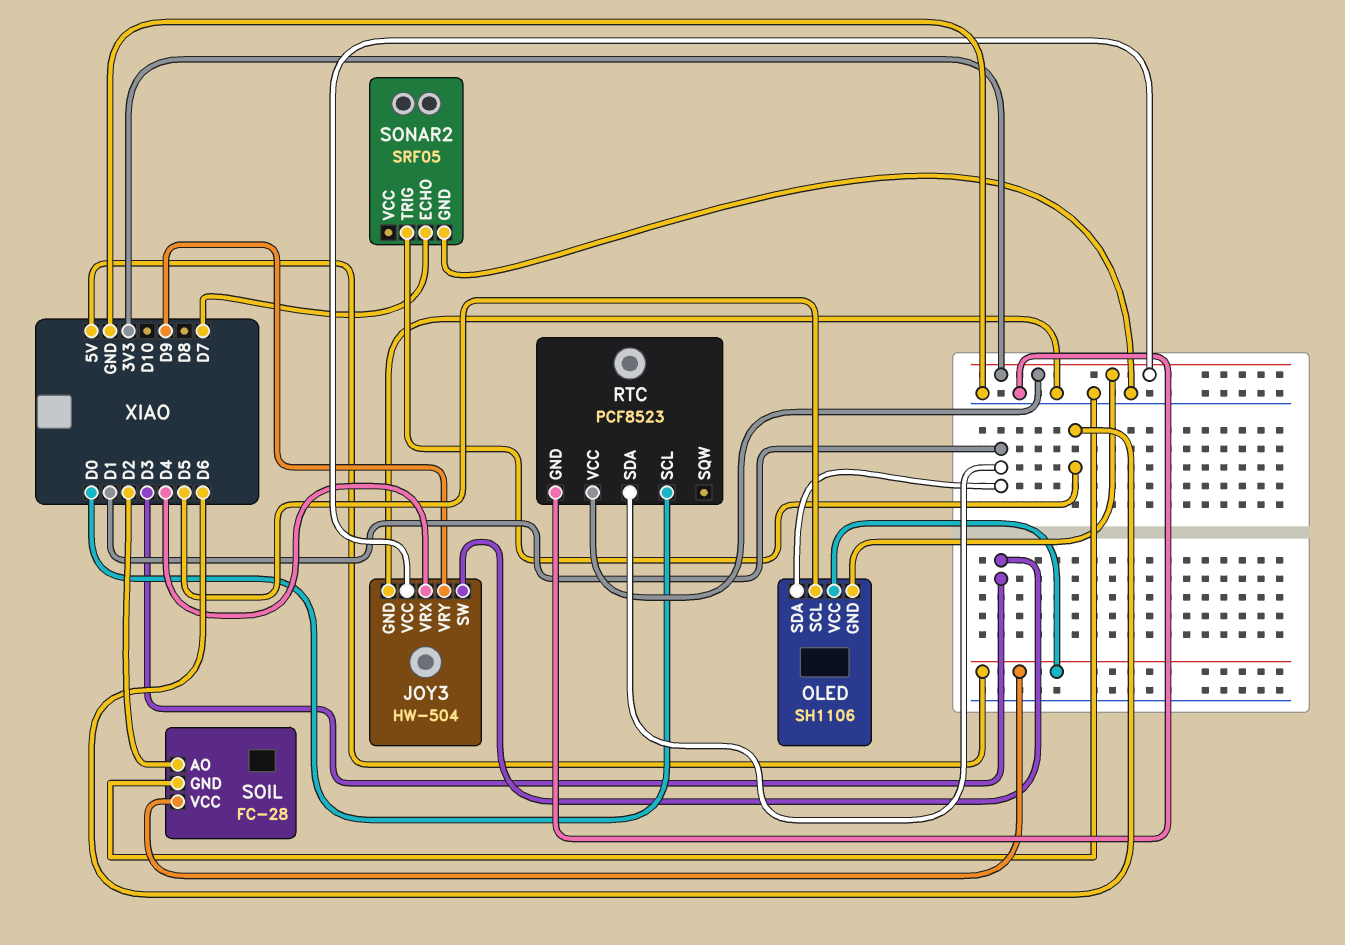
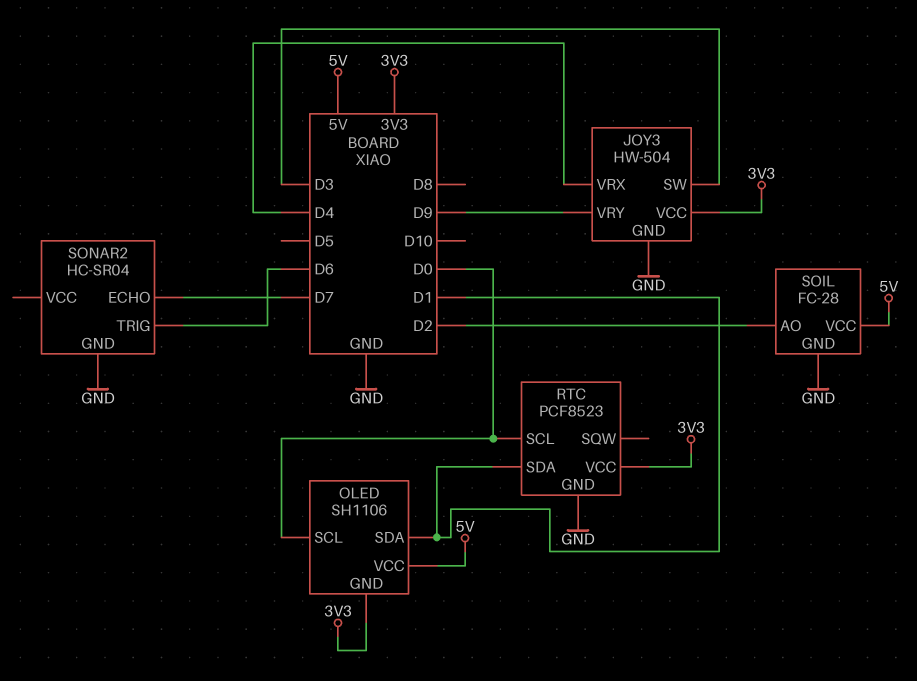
OLED pin SCL: D5 -> D0
SONAR2: SRF05 -> HC-SR04

